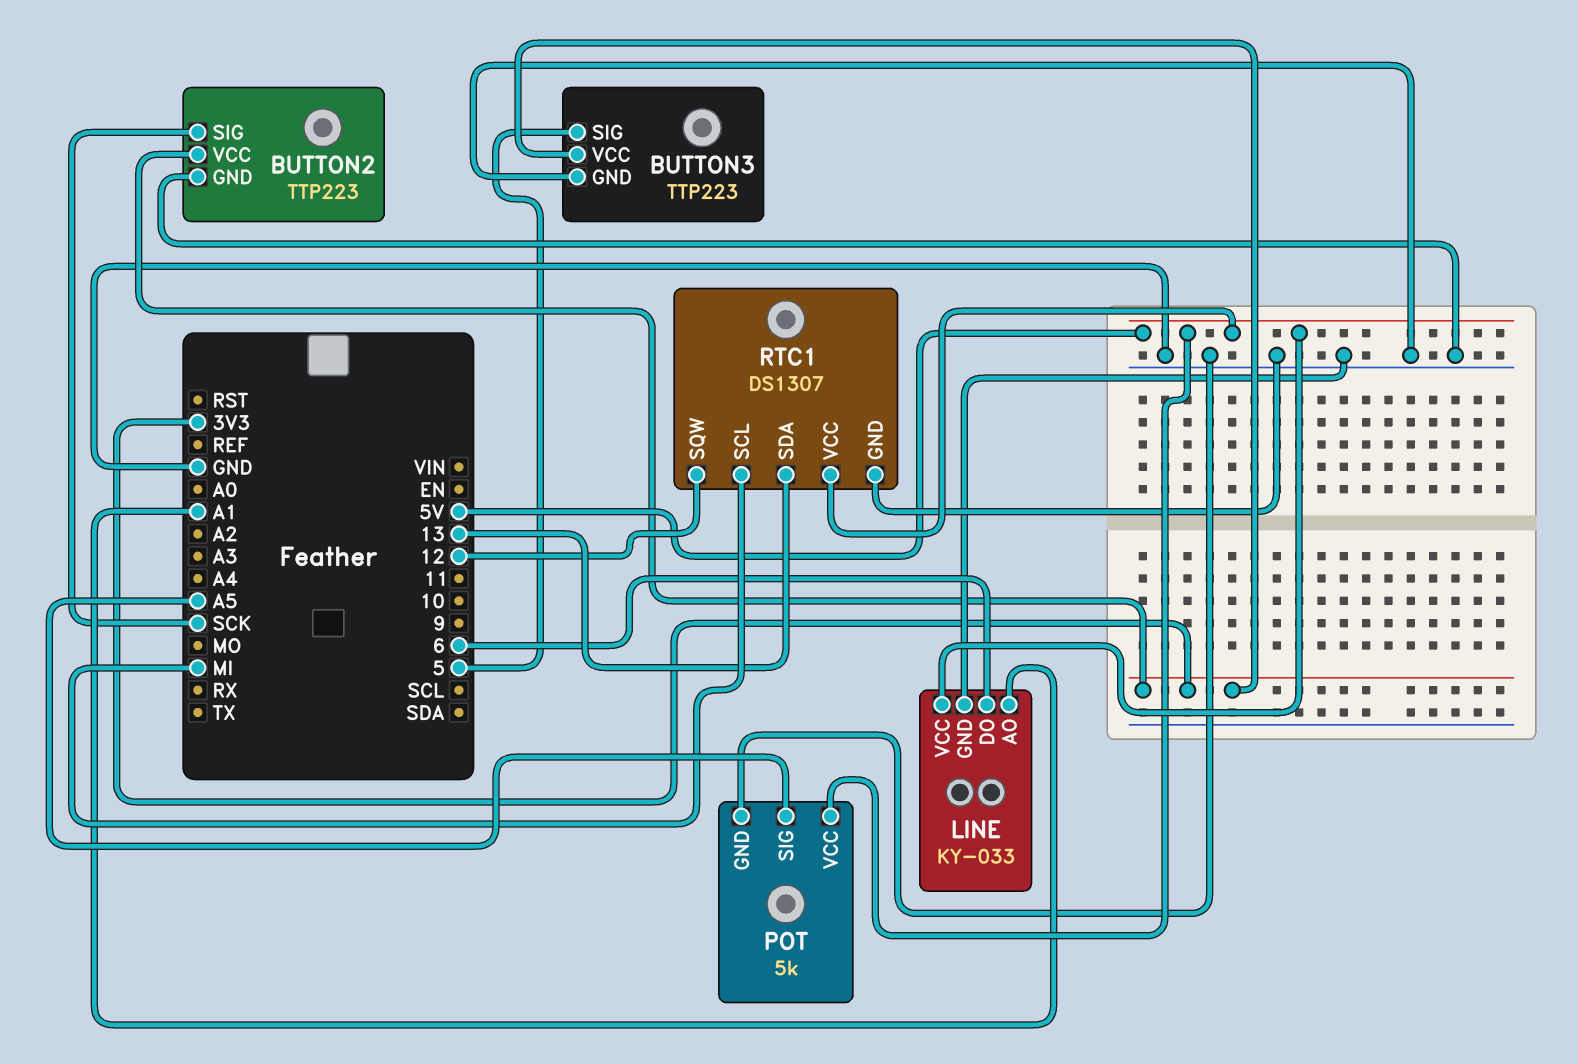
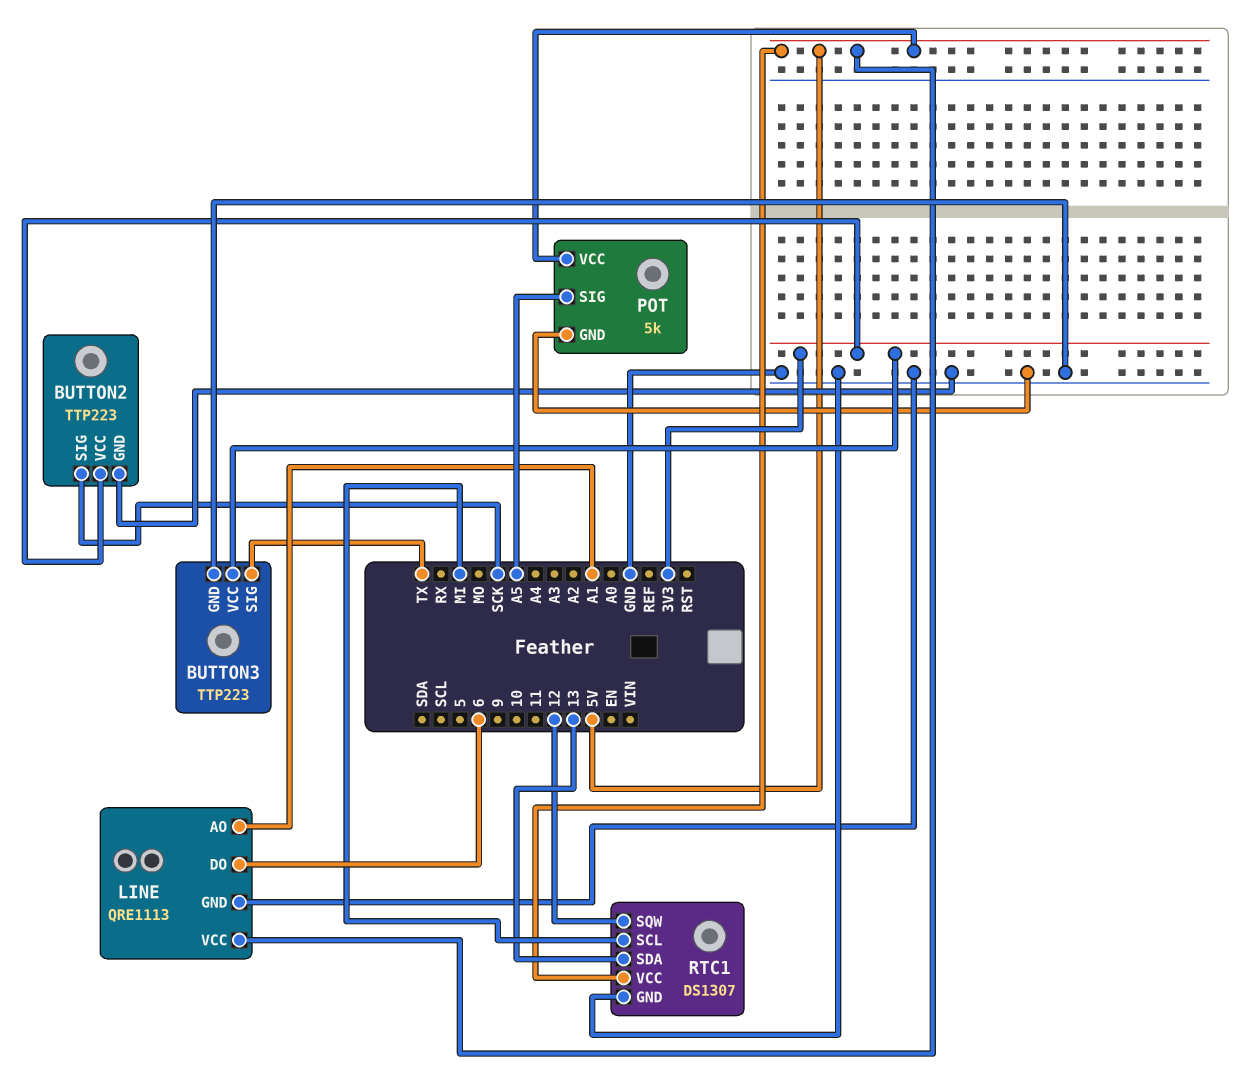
BUTTON3 pin SIG: 5 -> TX
LINE: KY-033 -> QRE1113

